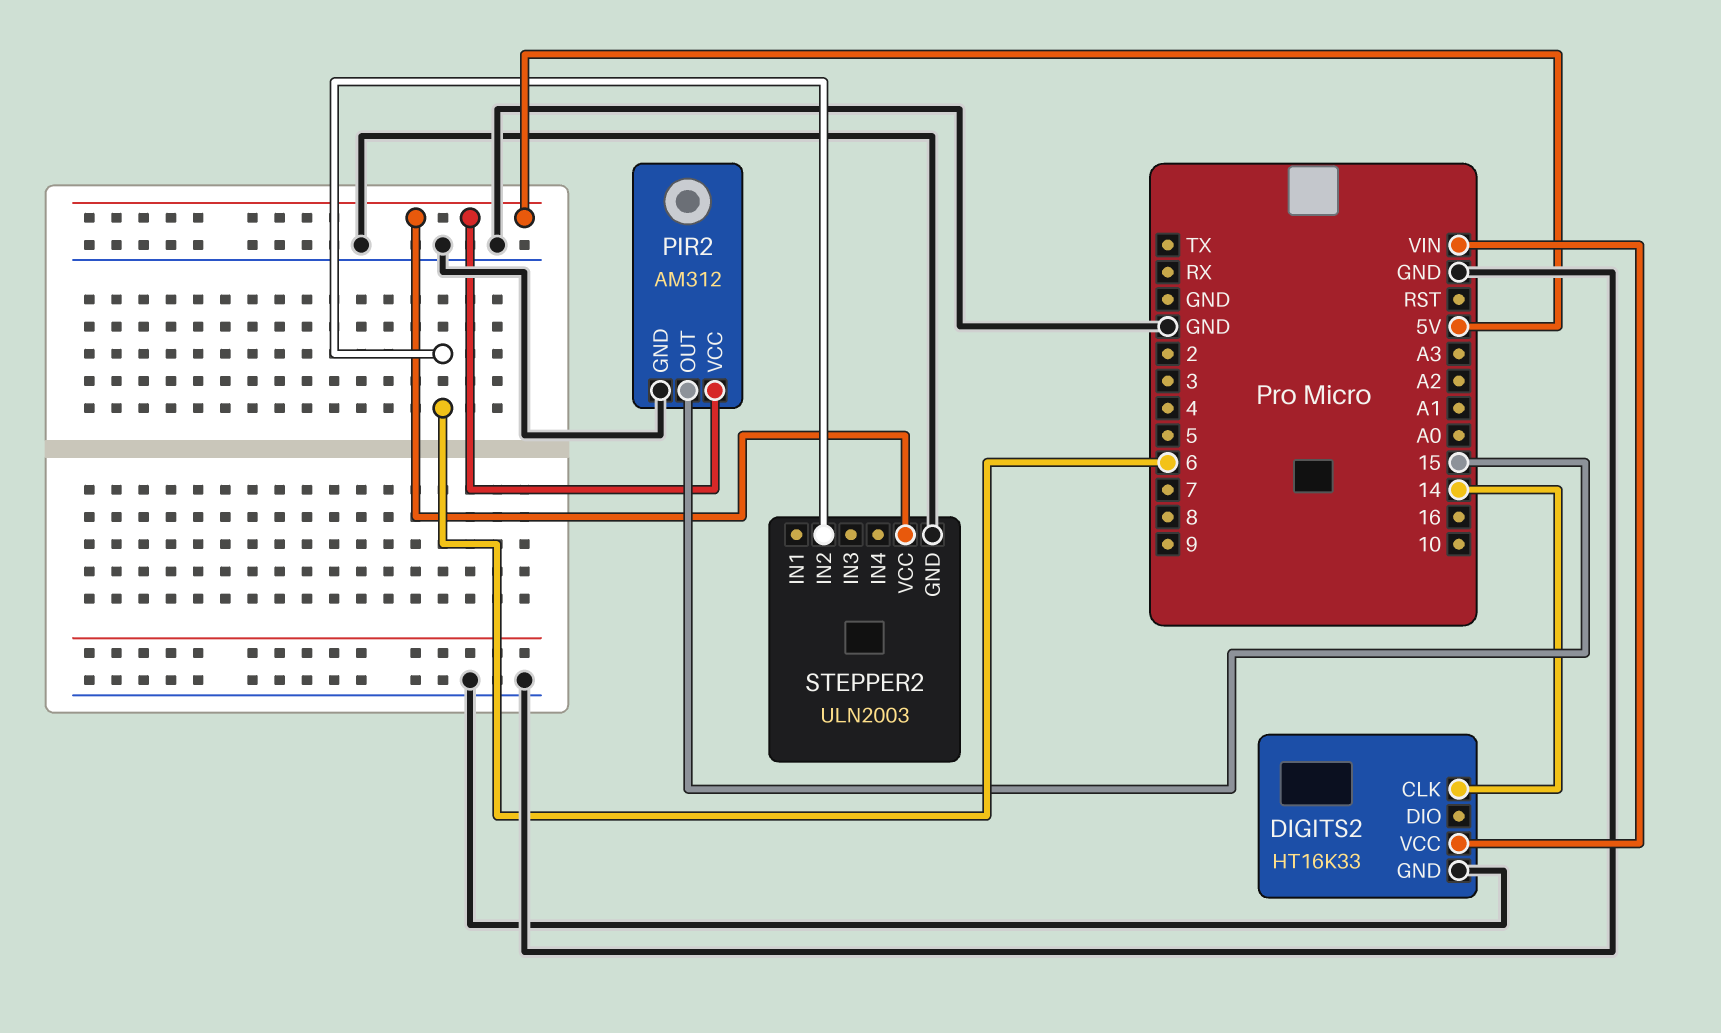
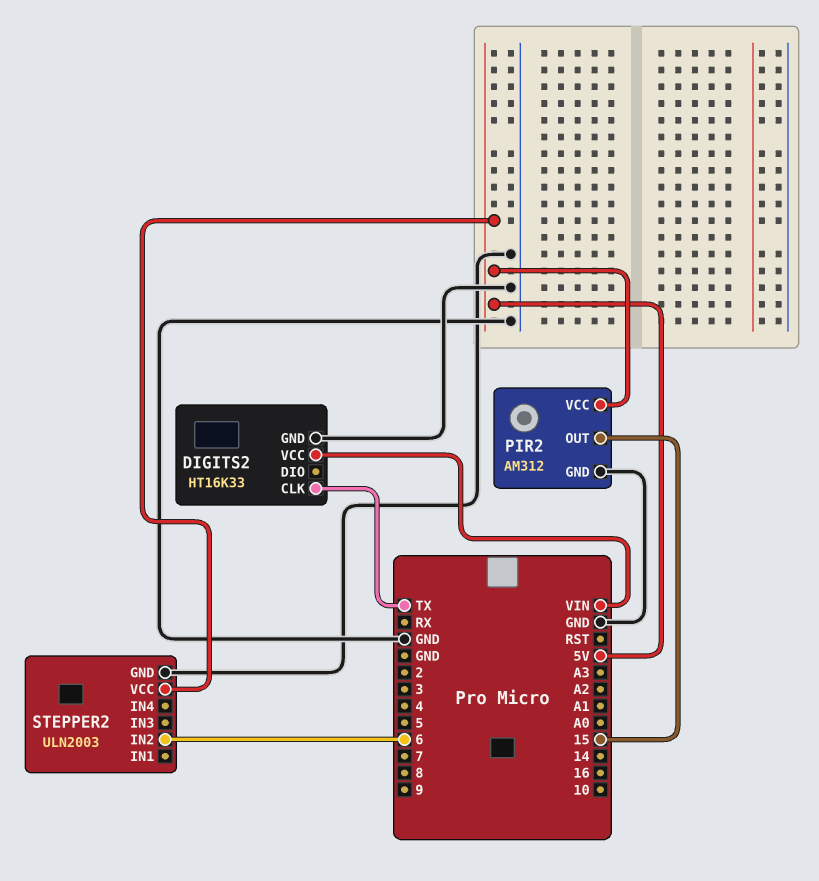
DIGITS2 pin CLK: 14 -> TX

